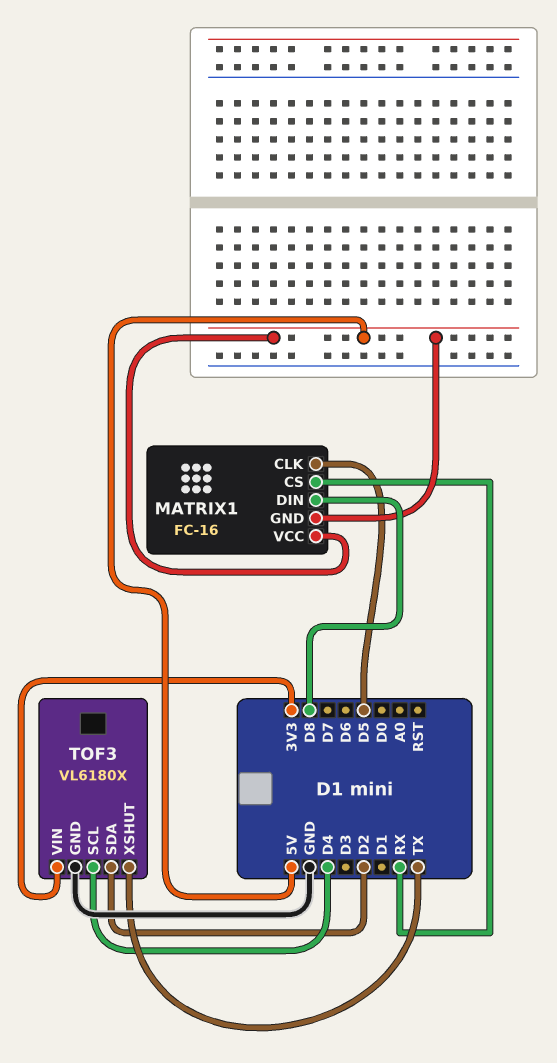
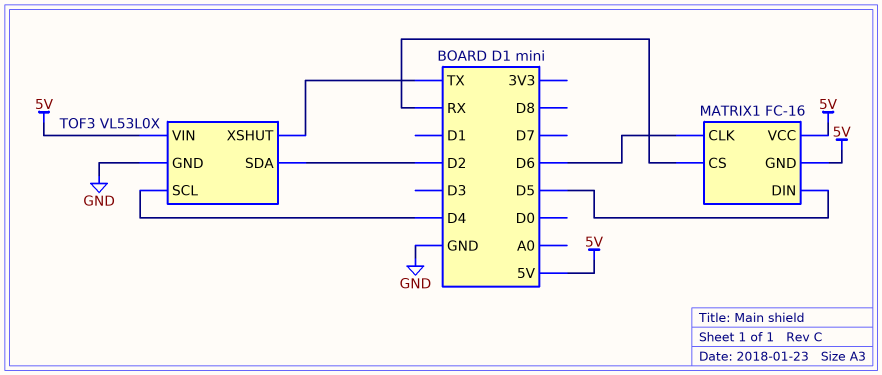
MATRIX1 pin CLK: D5 -> D6
MATRIX1 pin DIN: D8 -> D5
TOF3: VL6180X -> VL53L0X
TOF3 pin VIN: 3V3 -> 5V

